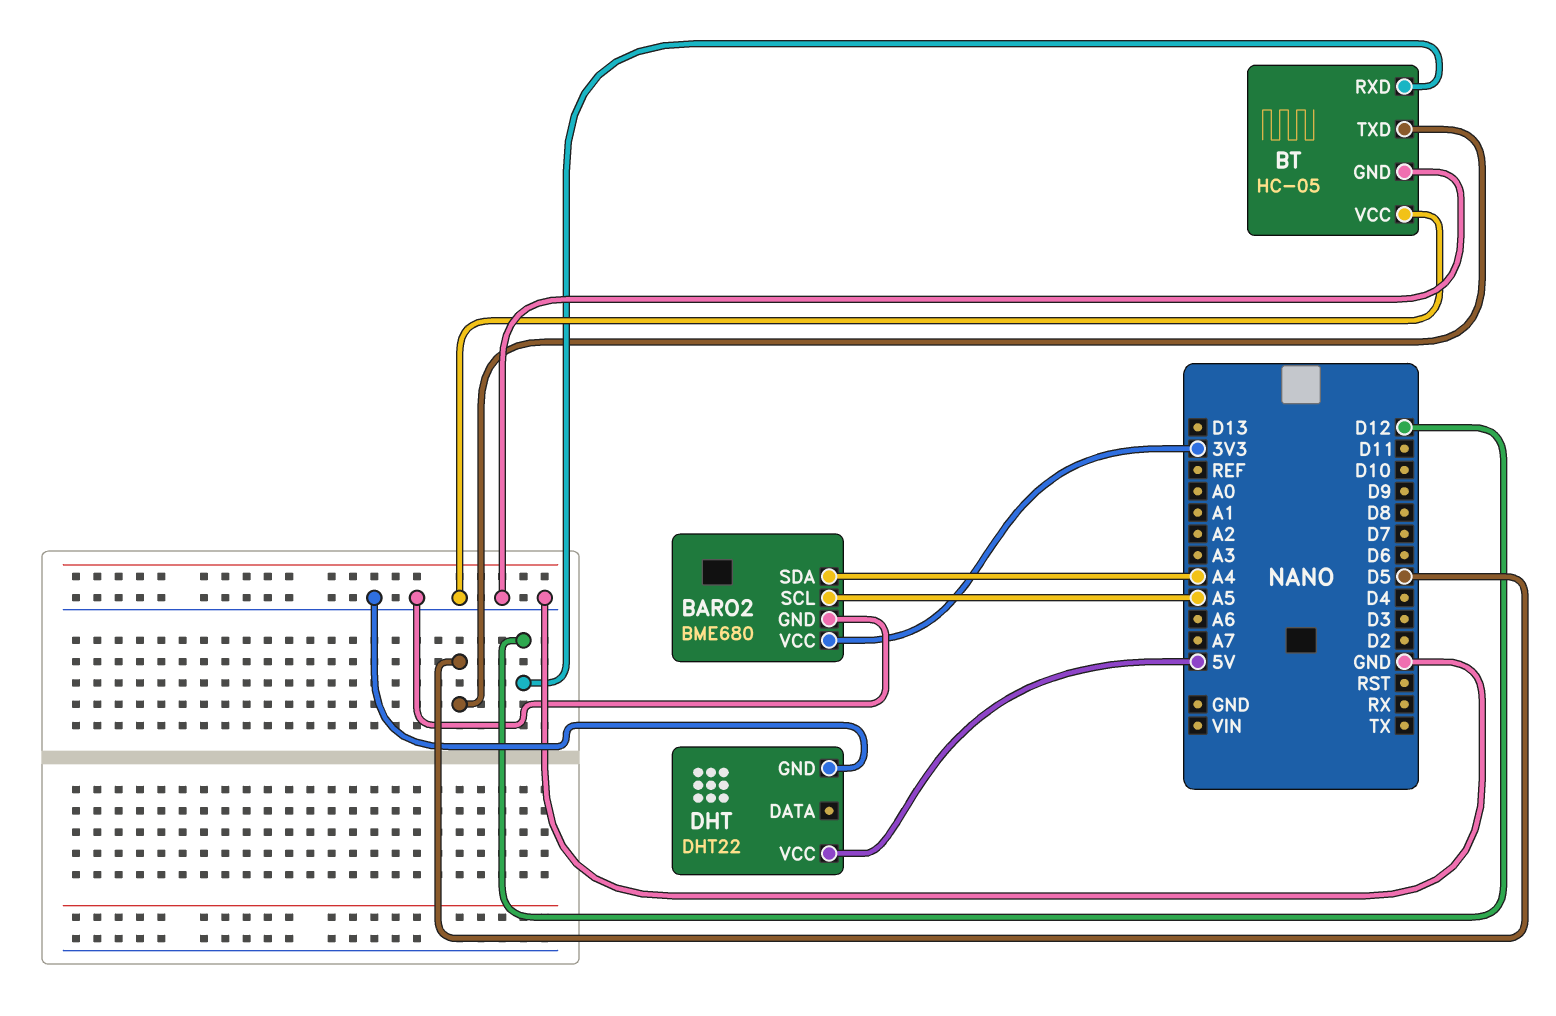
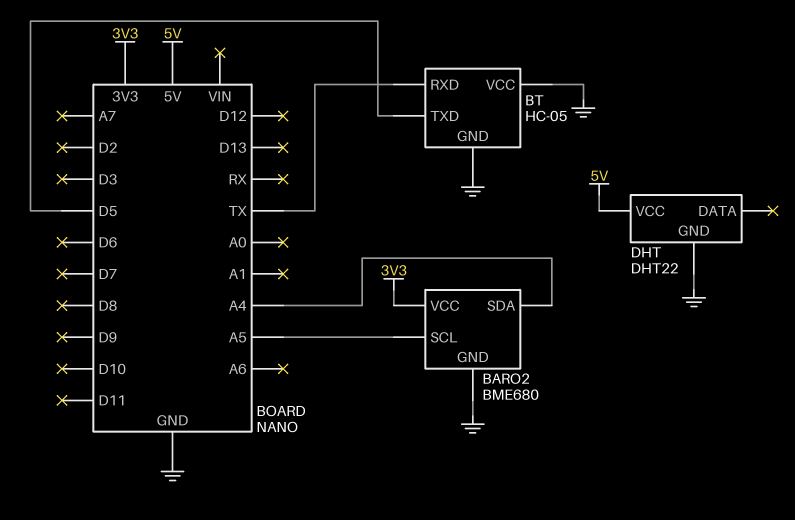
BT pin RXD: D12 -> TX

